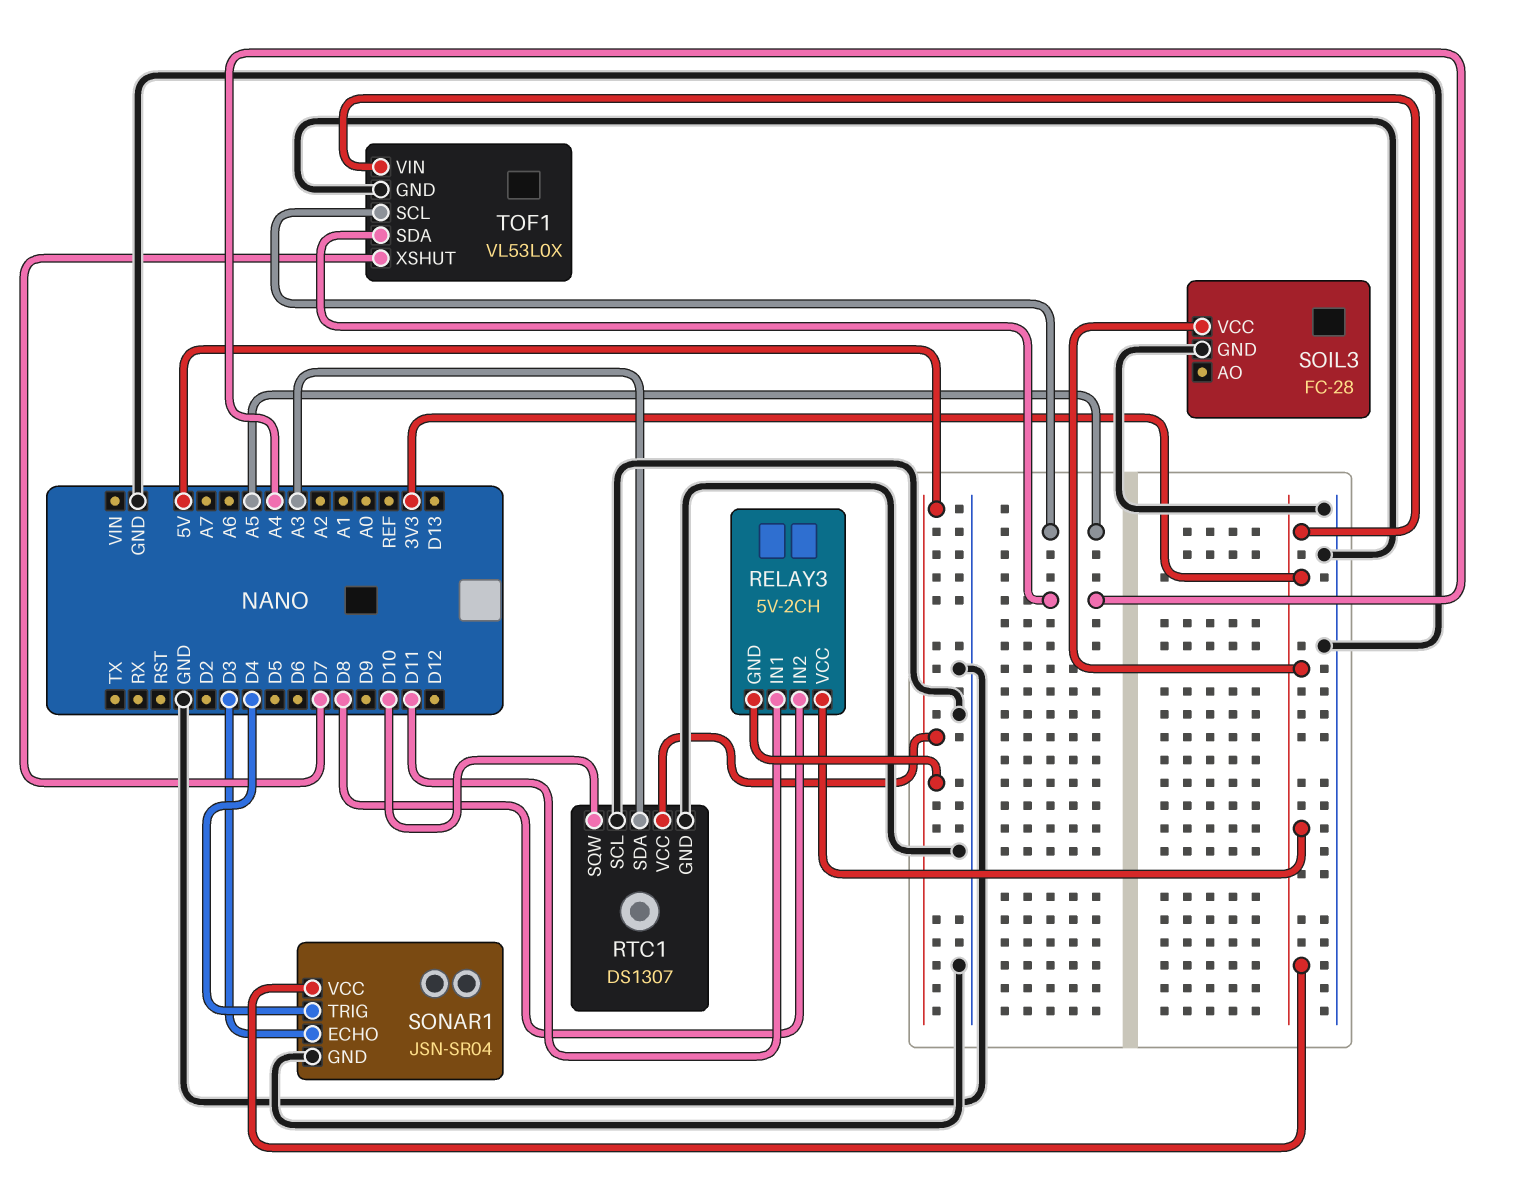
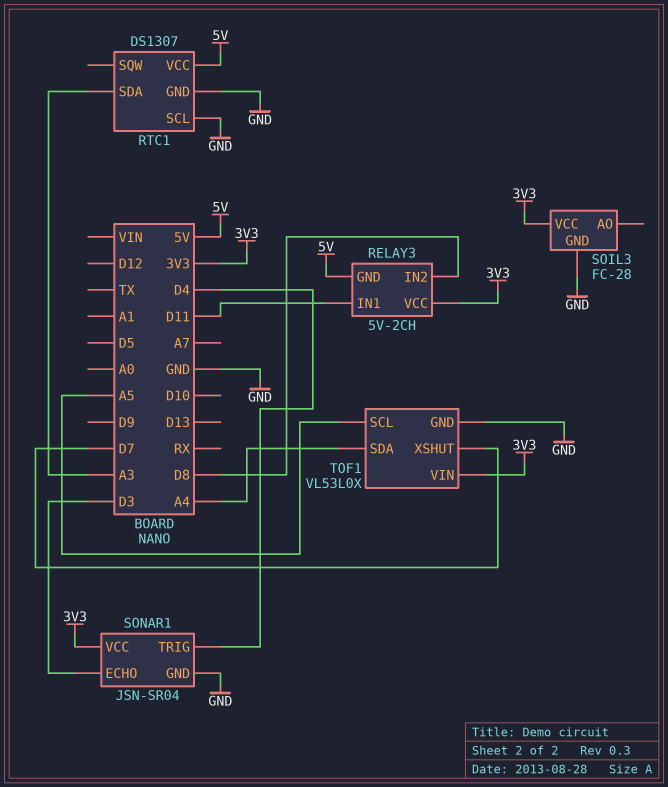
RTC1 pin SQW: D10 -> none

